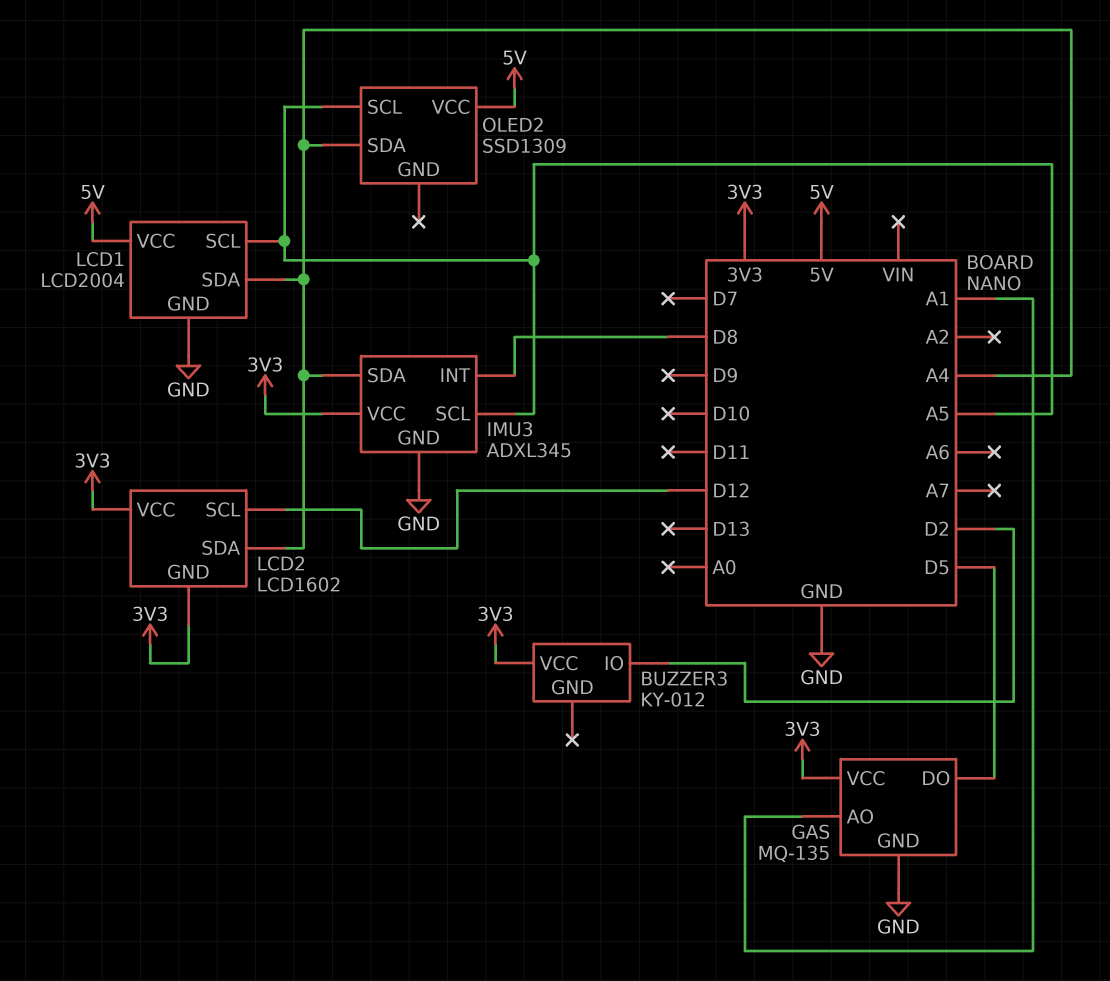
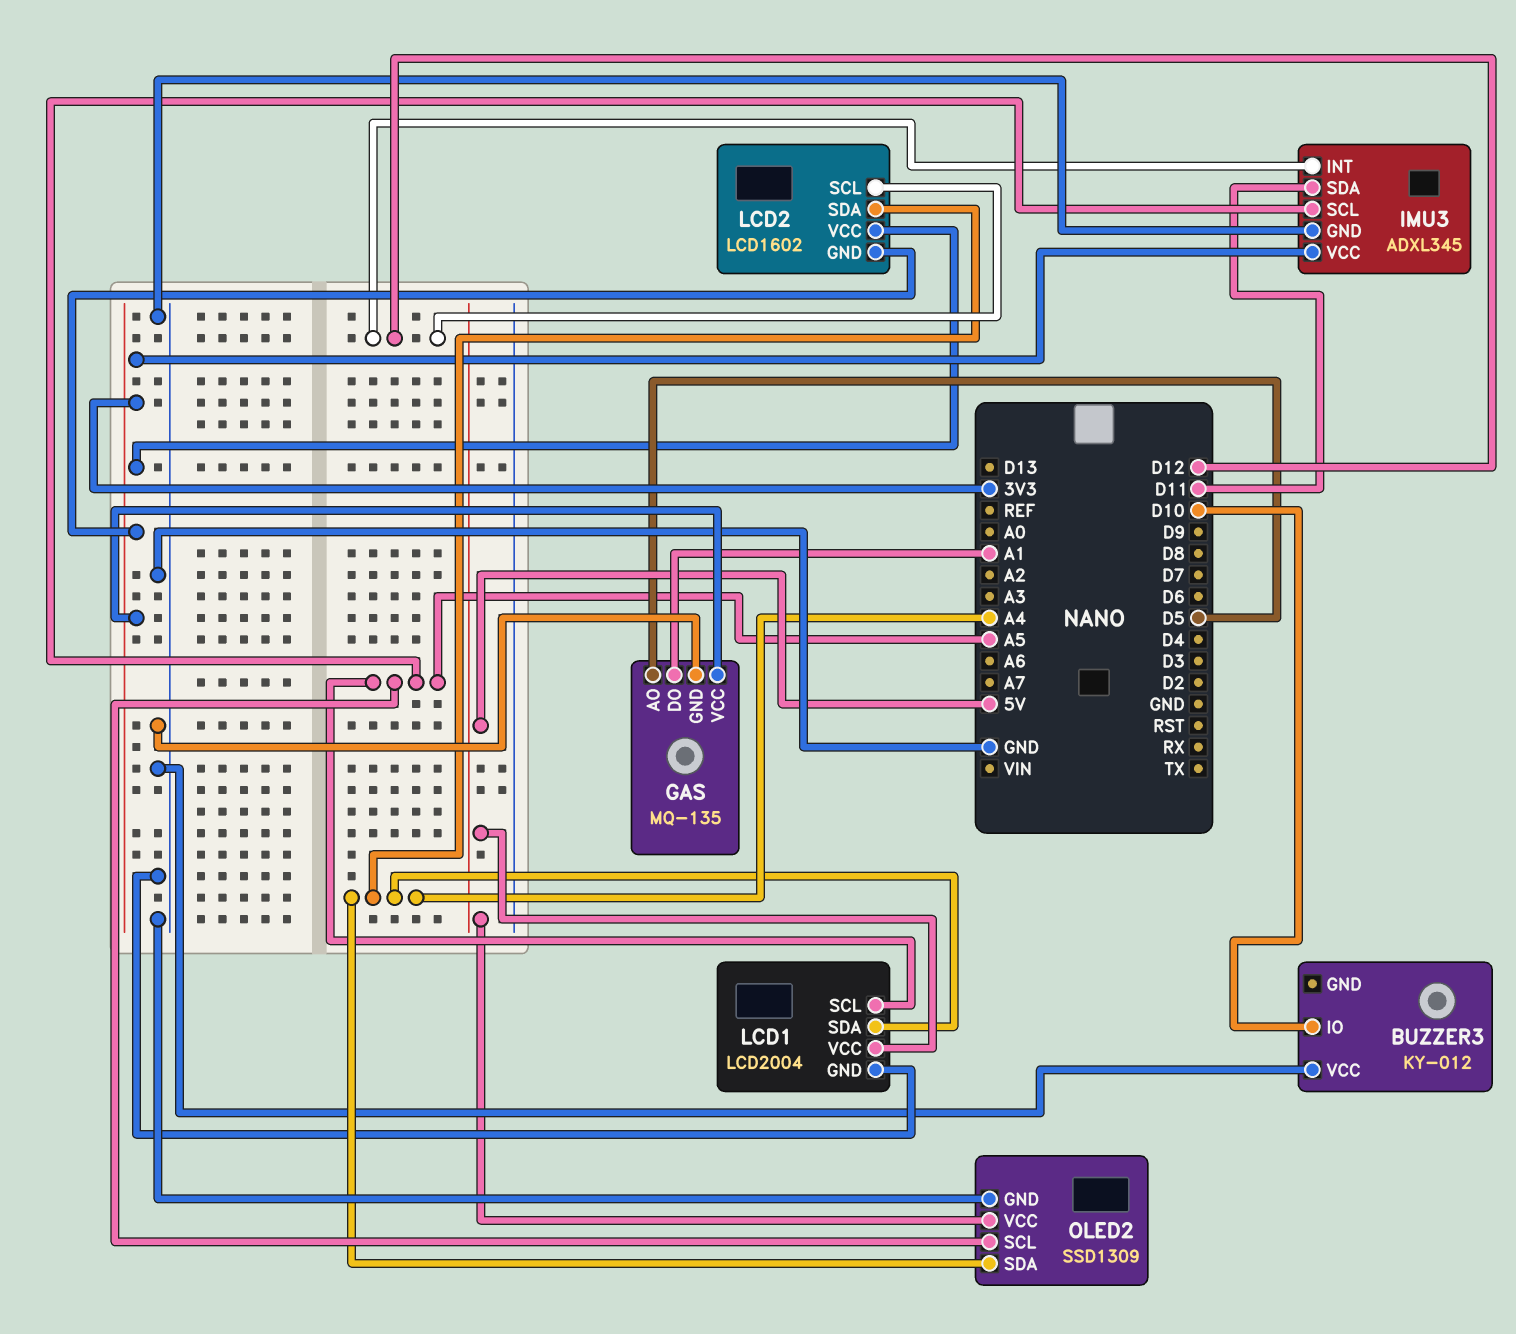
BUZZER3 pin IO: D2 -> D10
BUZZER3 pin VCC: 3V3 -> GND
GAS pin AO: A1 -> D5
GAS pin DO: D5 -> A1
IMU3 pin INT: D8 -> D12
IMU3 pin SDA: A4 -> D11
OLED2 pin GND: none -> GND

